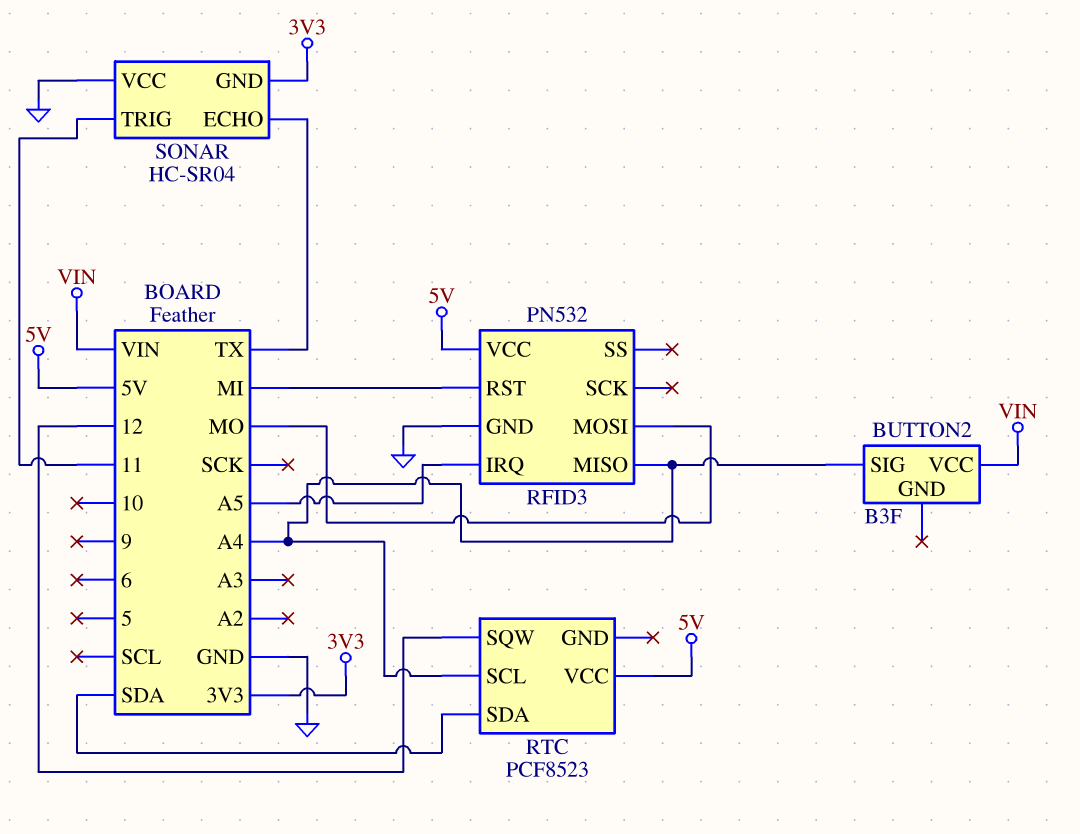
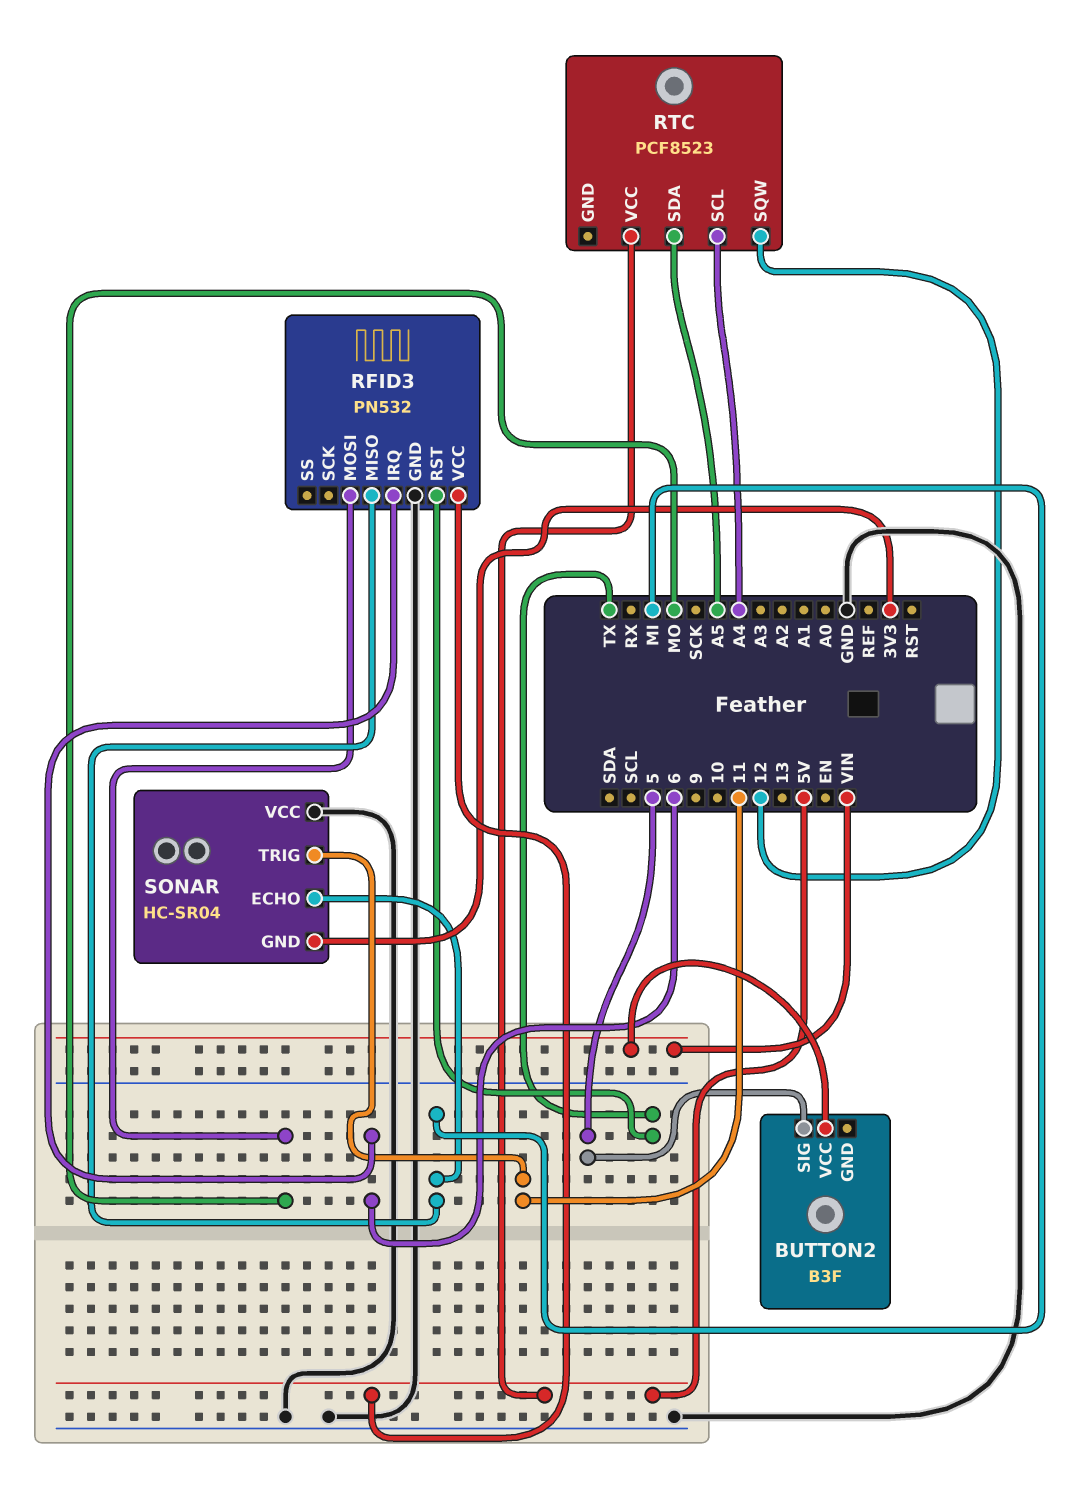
BUTTON2 pin SIG: A4 -> 5
RFID3 pin IRQ: A5 -> 6
RFID3 pin MISO: A4 -> MI
RFID3 pin RST: MI -> TX
RTC pin SDA: SDA -> A5
SONAR pin ECHO: TX -> MI

